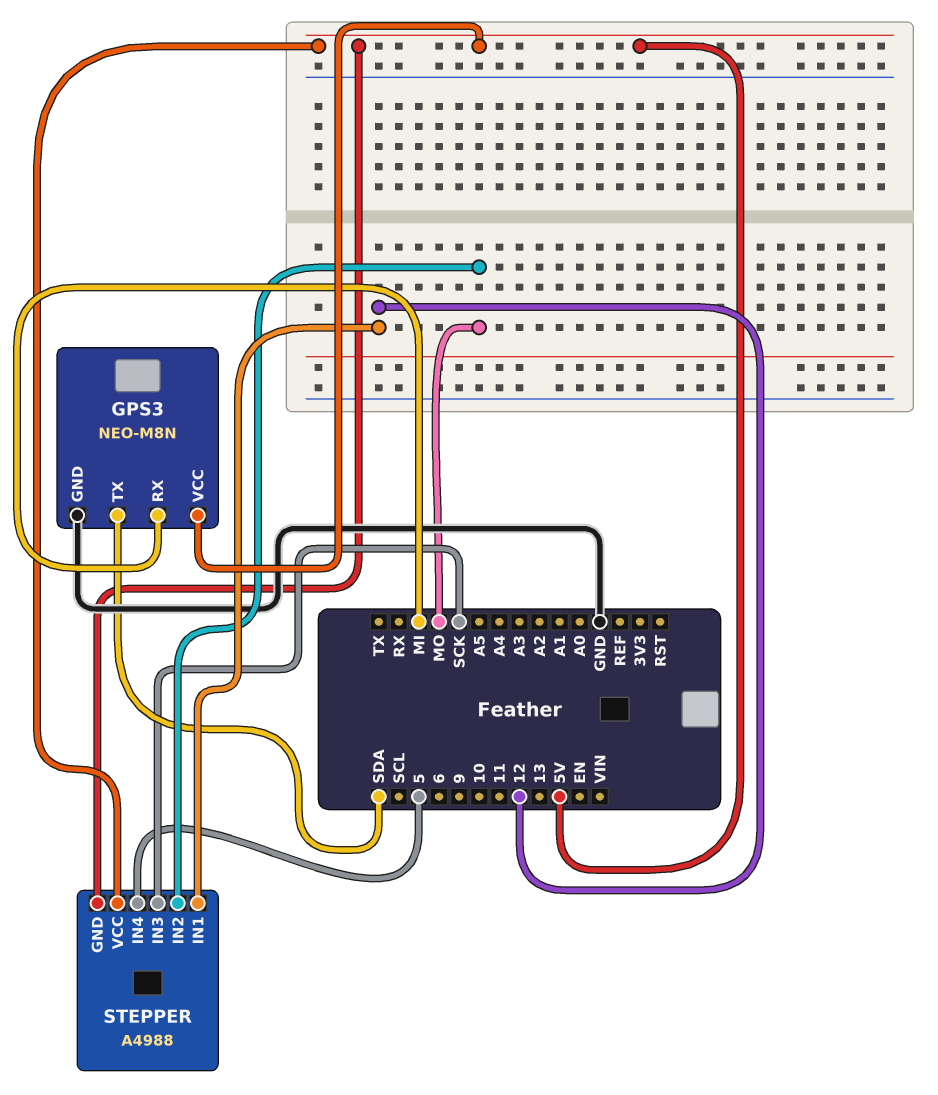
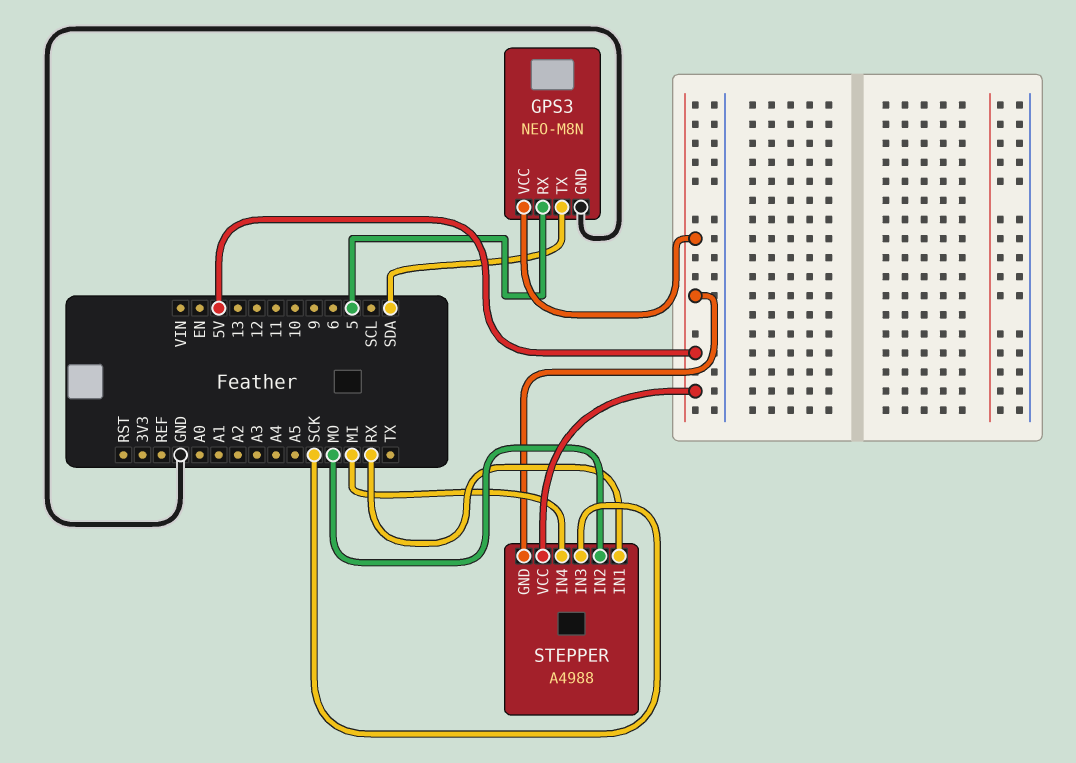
GPS3 pin RX: MI -> 5
STEPPER pin IN1: 12 -> RX
STEPPER pin IN4: 5 -> MI

